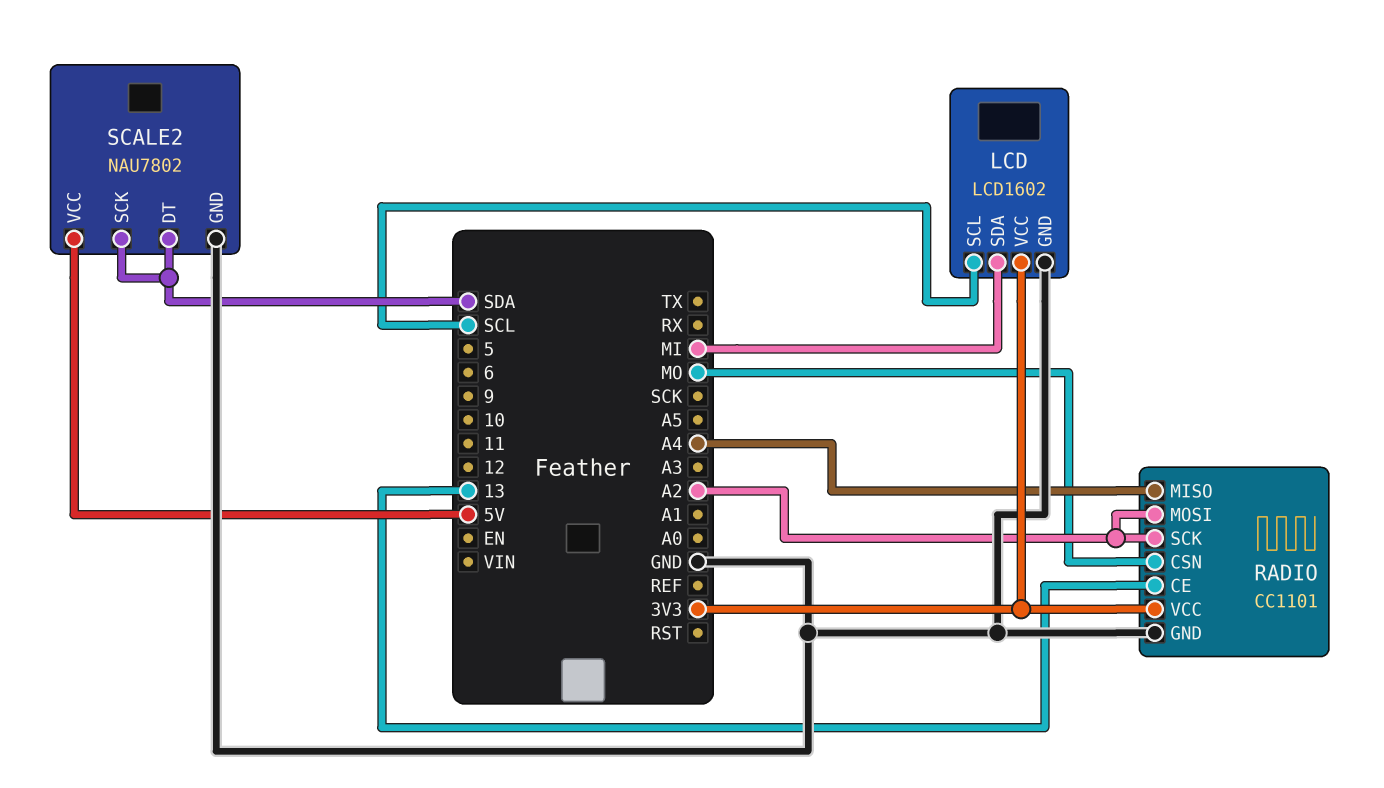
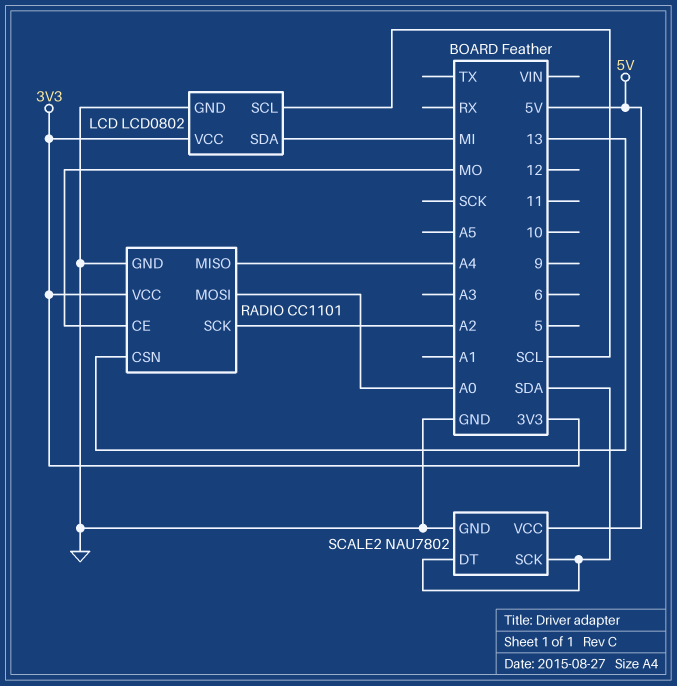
LCD: LCD1602 -> LCD0802
RADIO pin CE: 13 -> MO
RADIO pin CSN: MO -> 13
RADIO pin MOSI: A2 -> A0

